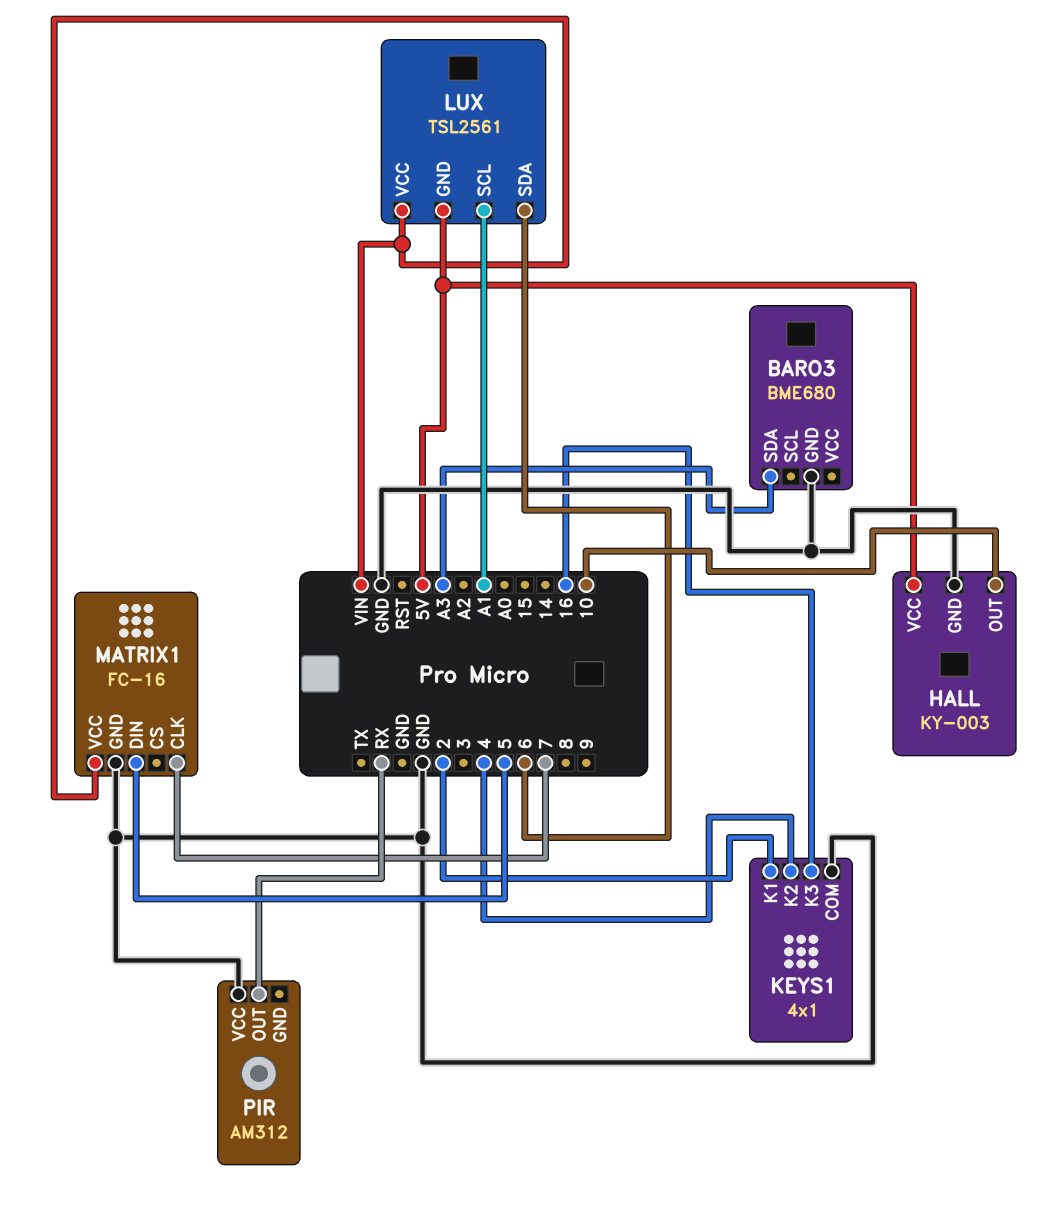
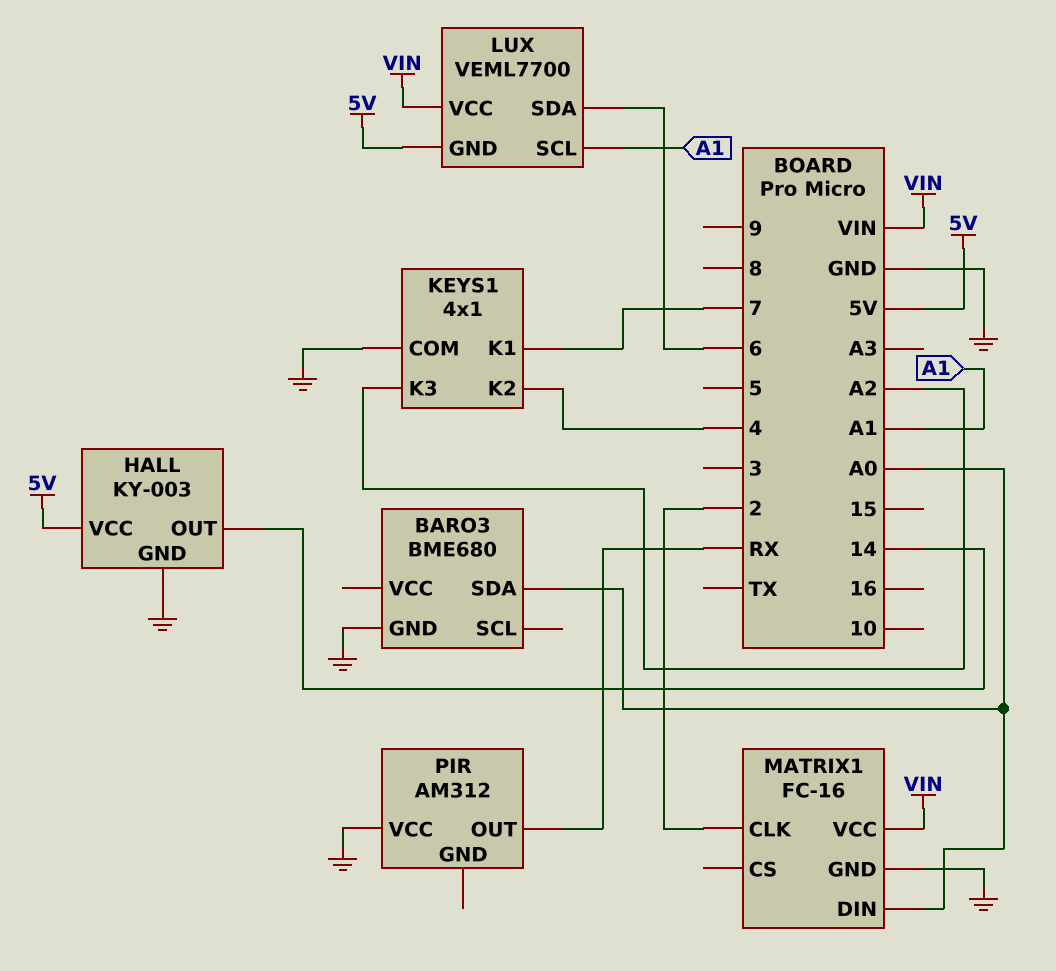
BARO3 pin SDA: A3 -> A0
HALL pin OUT: 10 -> 14
KEYS1 pin K1: 2 -> 7
KEYS1 pin K3: 16 -> A2
LUX: TSL2561 -> VEML7700
MATRIX1 pin CLK: 7 -> 2
MATRIX1 pin DIN: 5 -> A0

